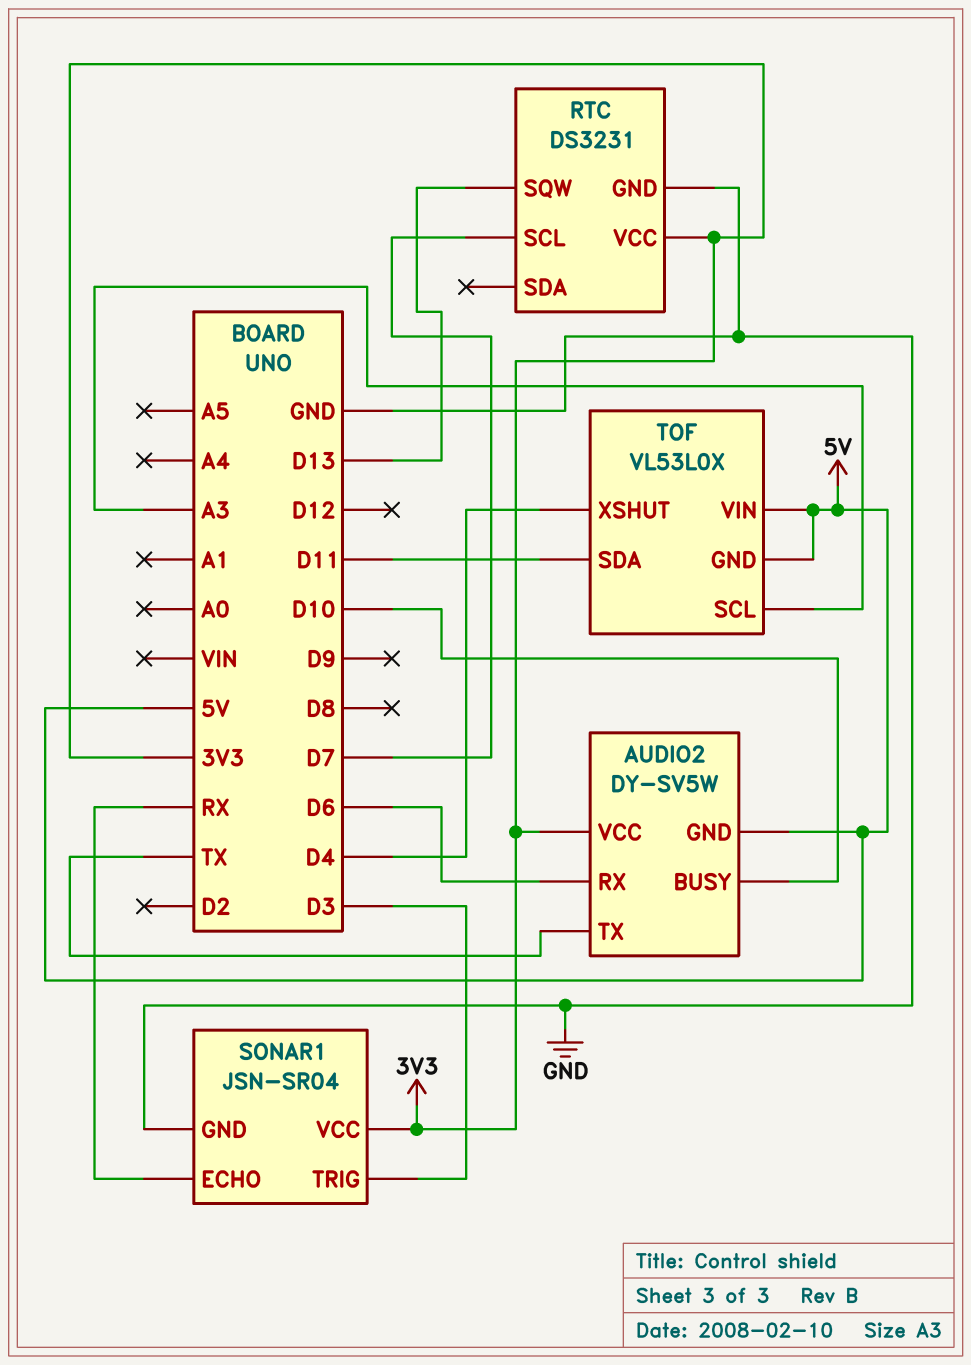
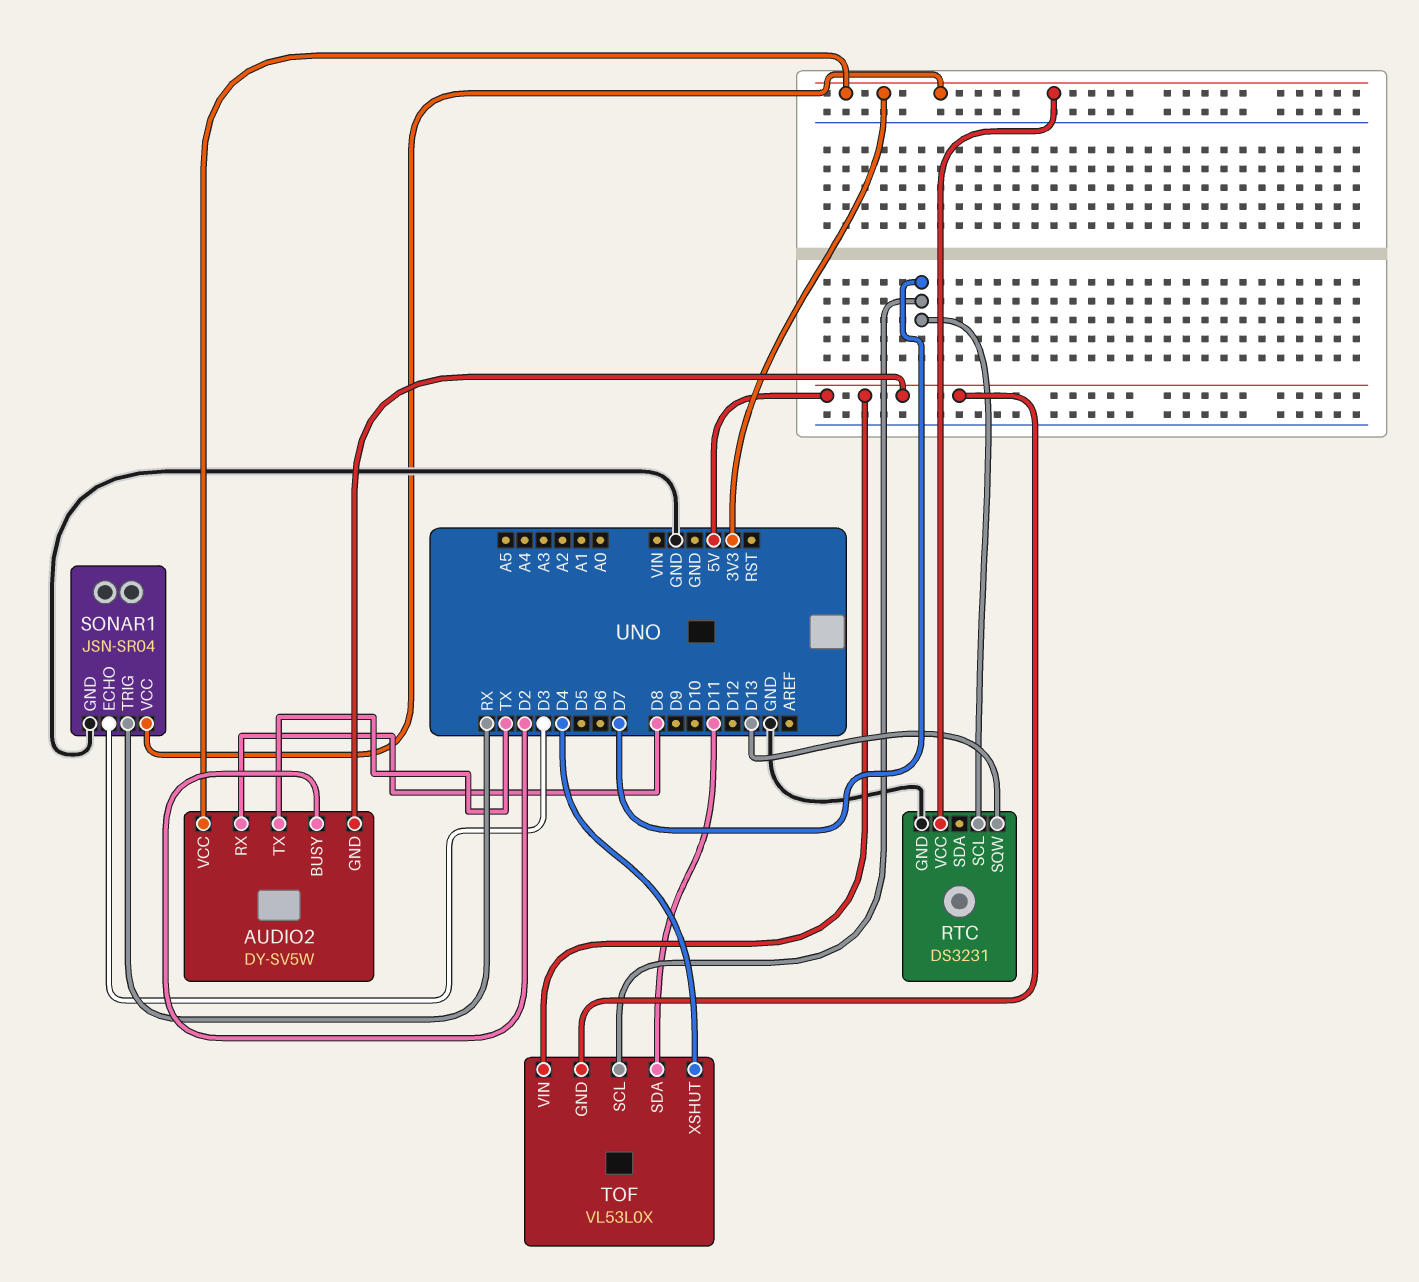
AUDIO2 pin BUSY: D10 -> D2
AUDIO2 pin RX: D6 -> D8
SONAR1 pin ECHO: RX -> D3
SONAR1 pin TRIG: D3 -> RX
TOF pin SCL: A3 -> D7

